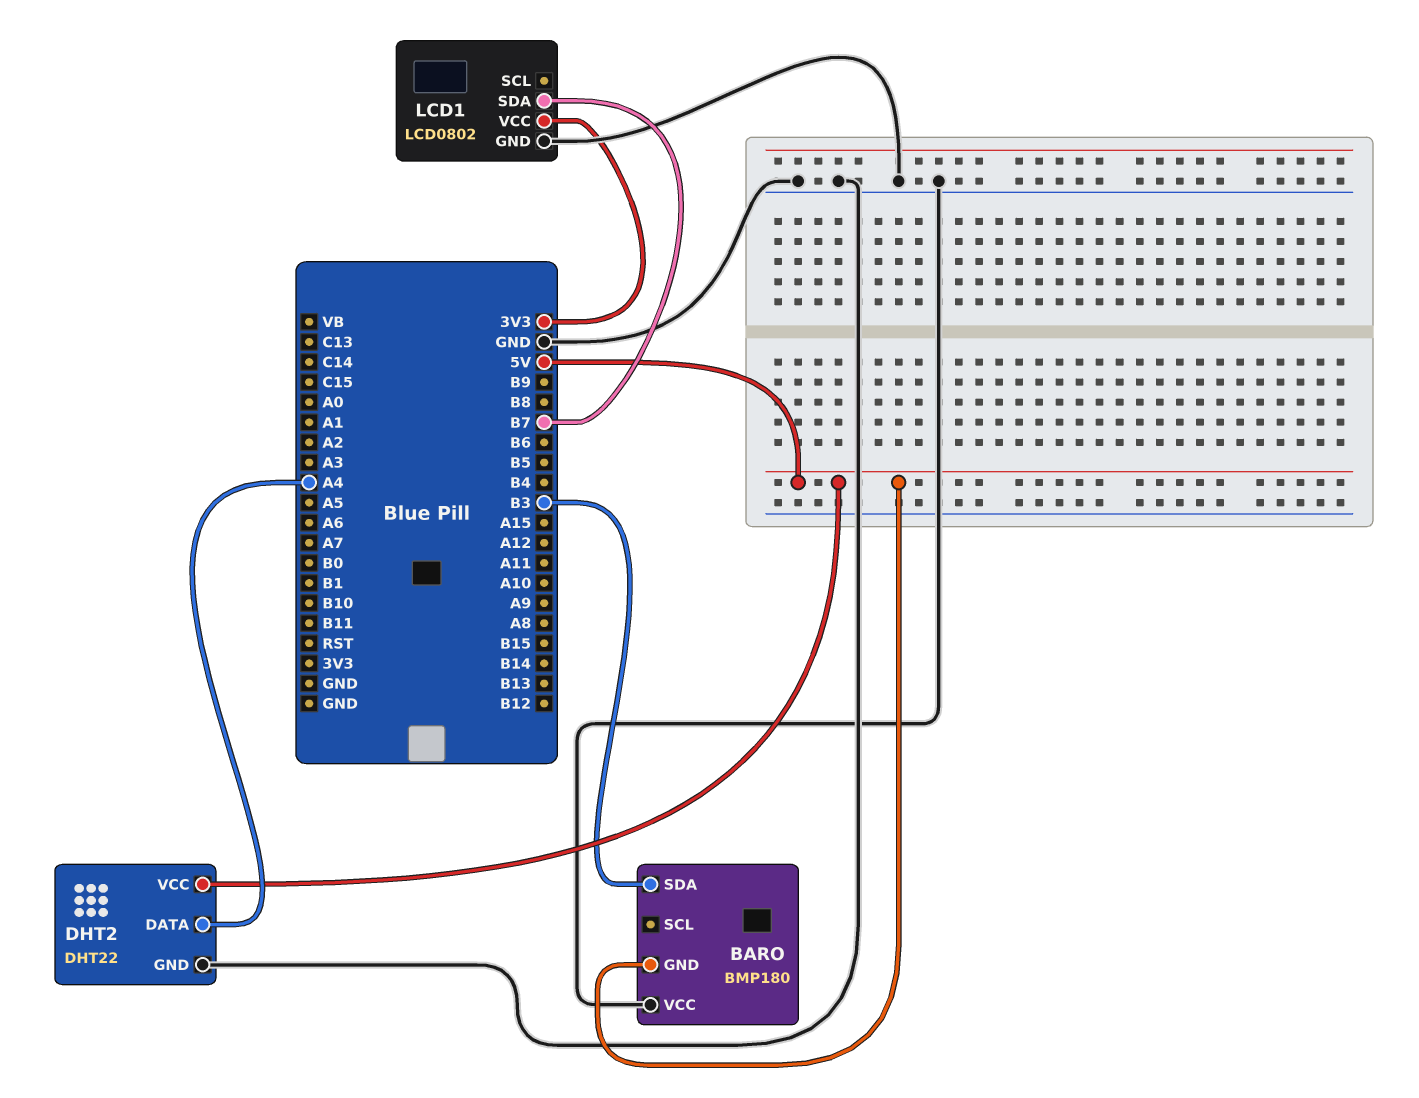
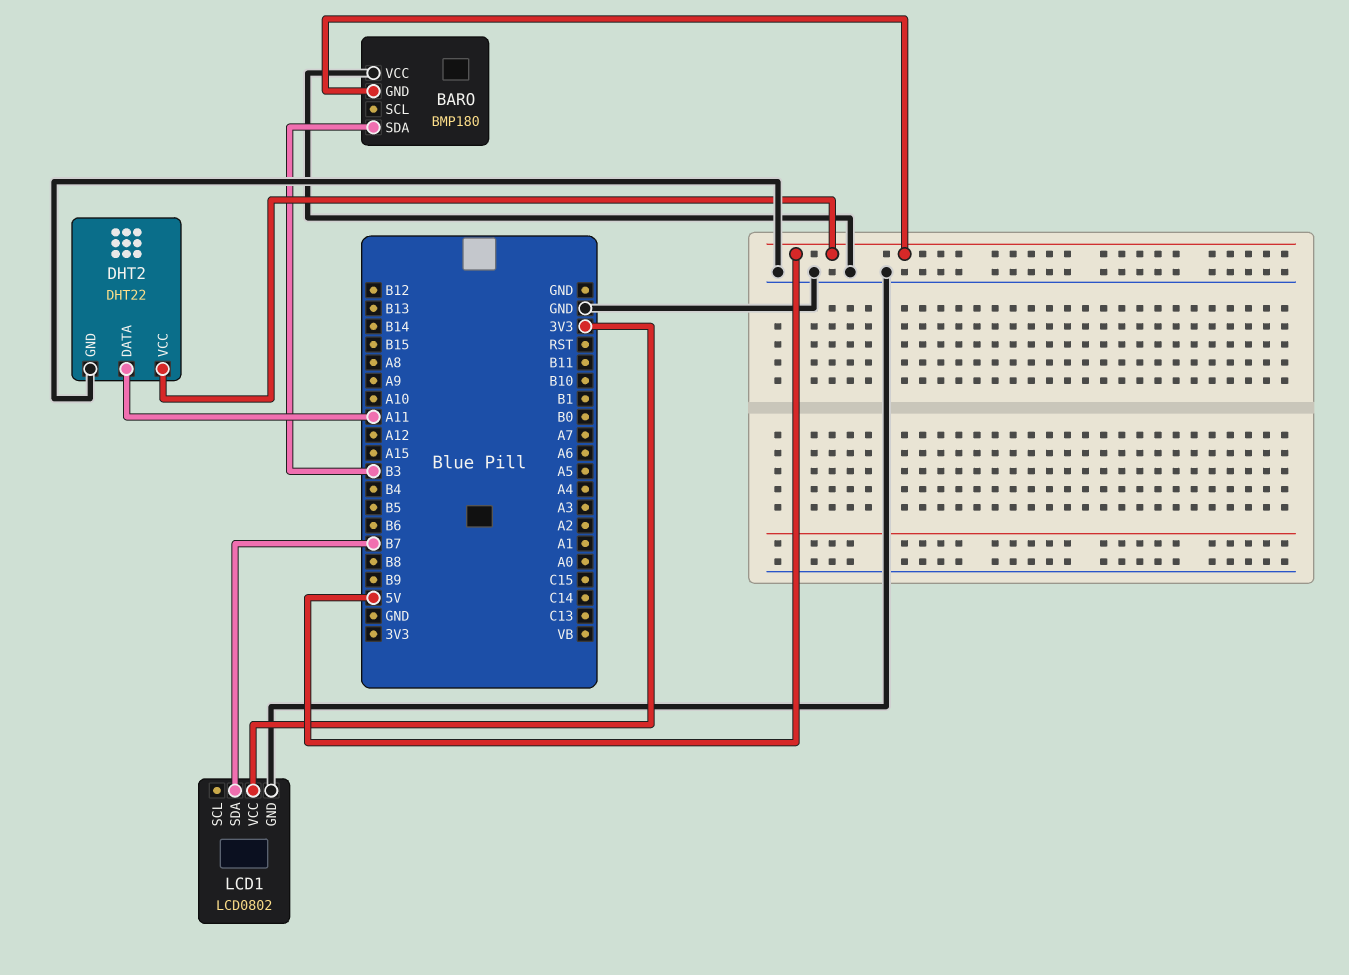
DHT2 pin DATA: A4 -> A11

